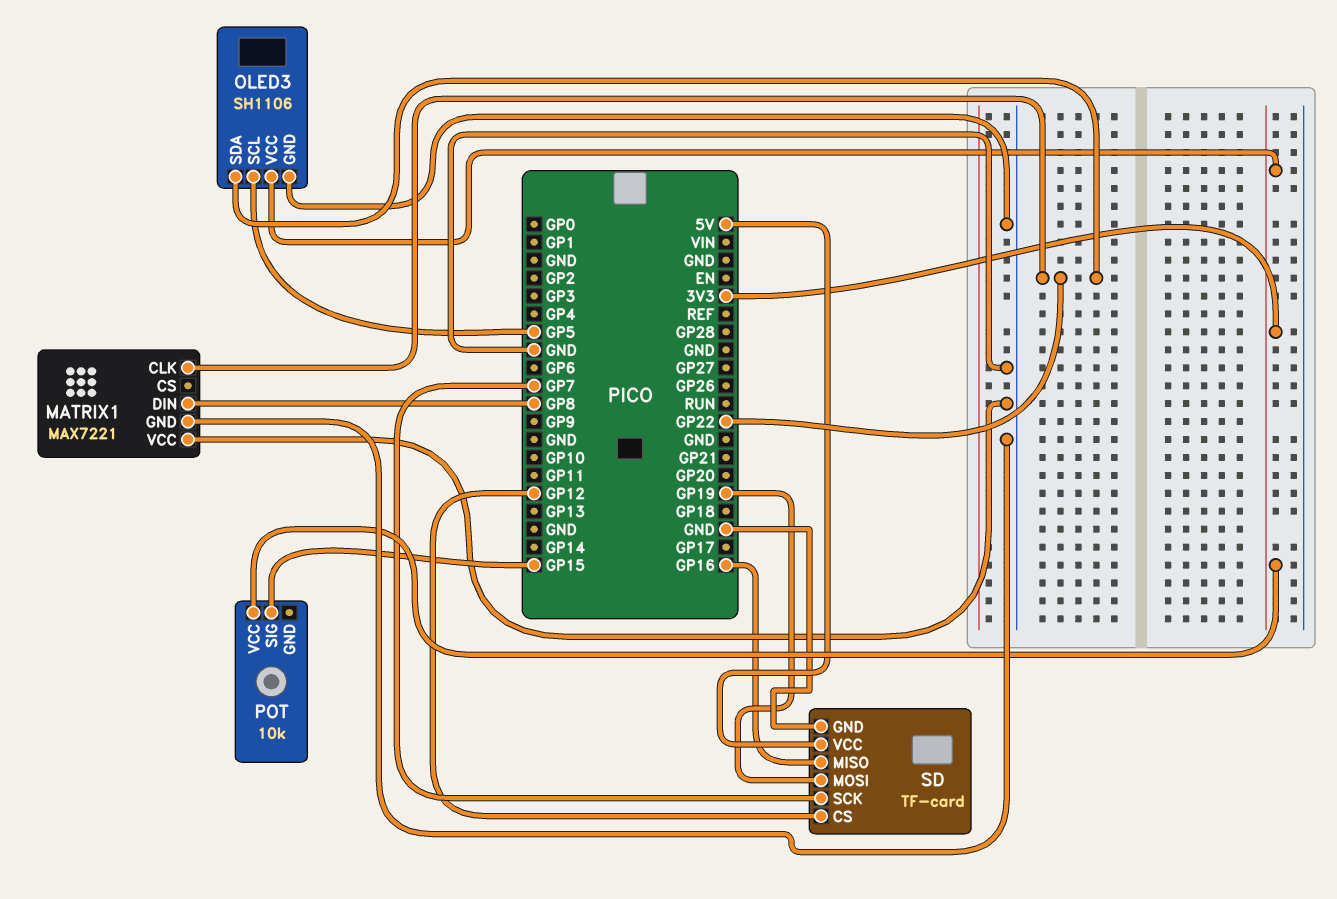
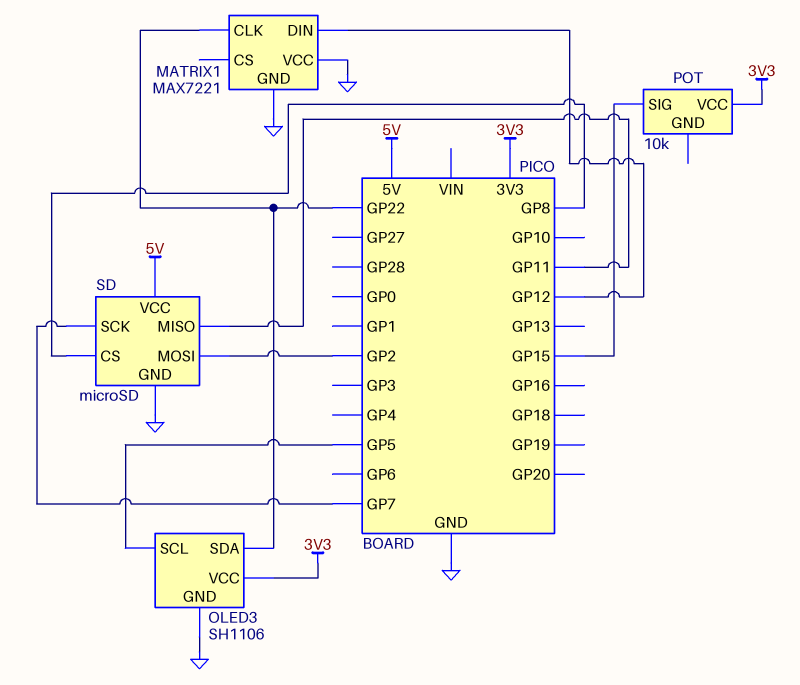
MATRIX1 pin DIN: GP8 -> GP12
SD: TF-card -> microSD
SD pin CS: GP12 -> GP8
SD pin MISO: GP16 -> GP11
SD pin MOSI: GP19 -> GP2

